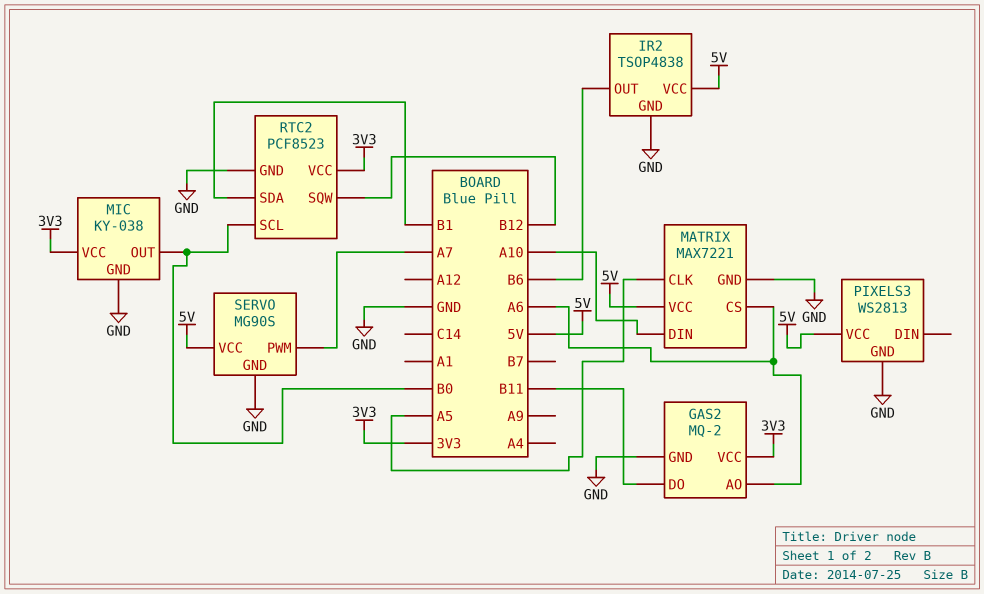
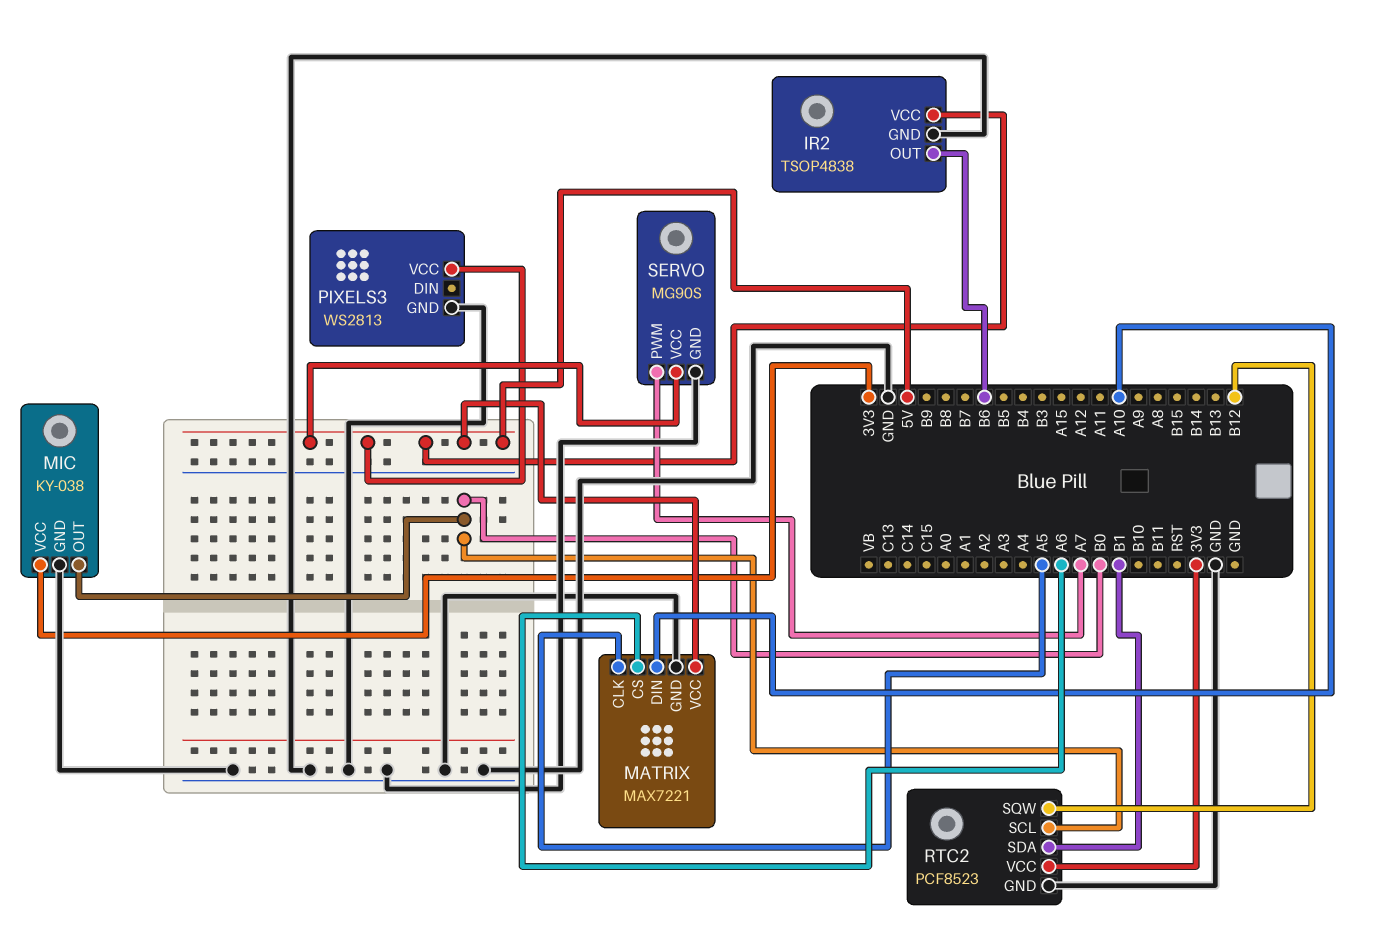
GAS2: MQ-2 -> none
GAS2 pin AO: A6 -> none
GAS2 pin DO: B11 -> none
GAS2 pin GND: GND -> none
GAS2 pin VCC: 3V3 -> none

